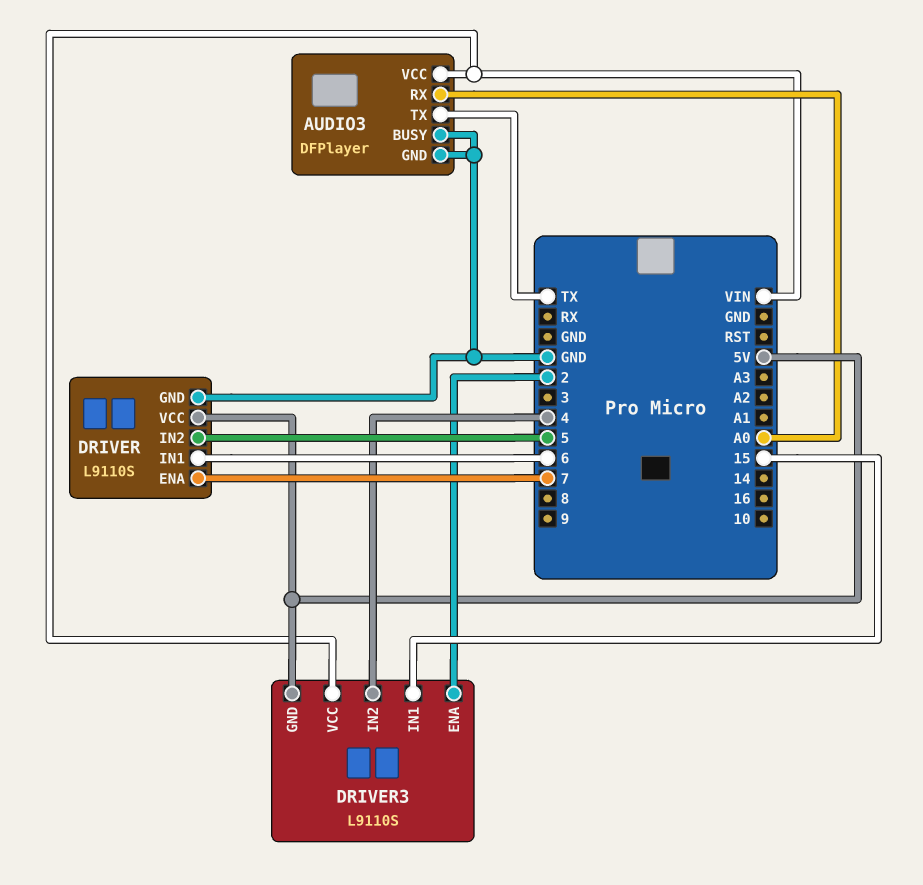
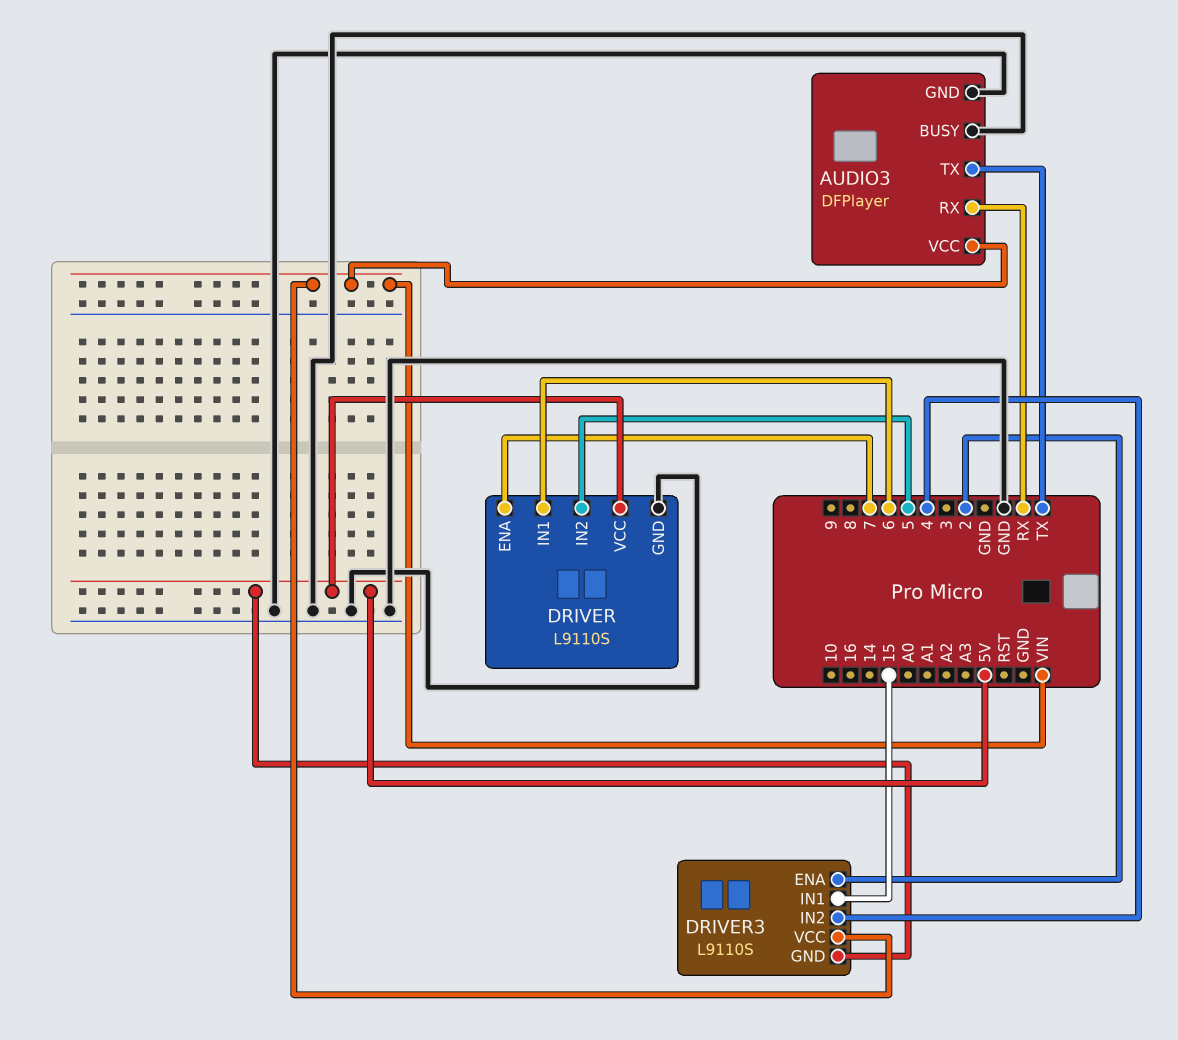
AUDIO3 pin RX: A0 -> RX

